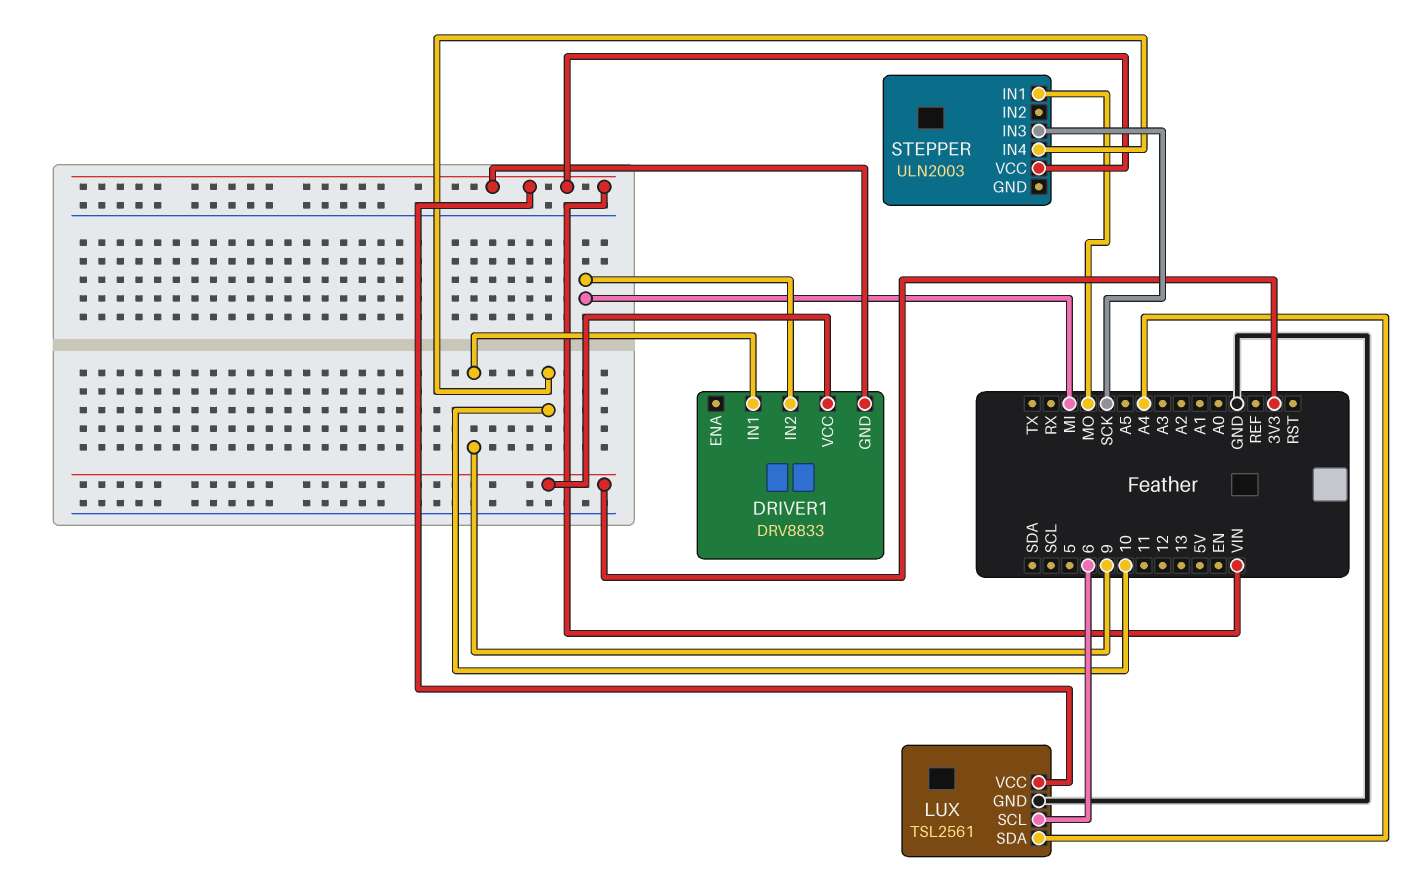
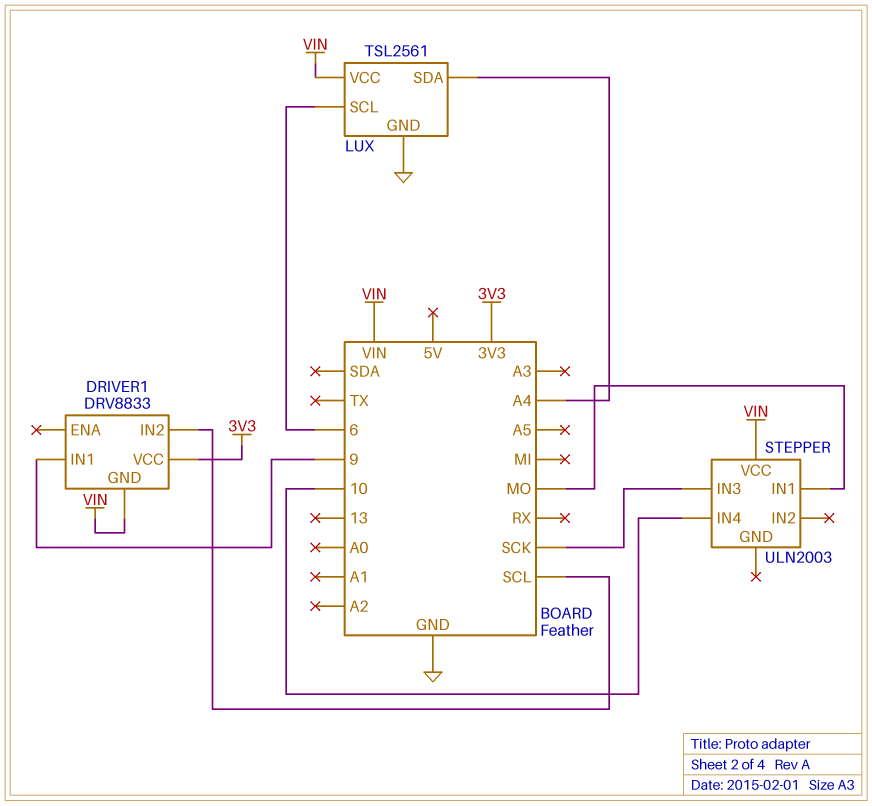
DRIVER1 pin IN2: MI -> SCL

